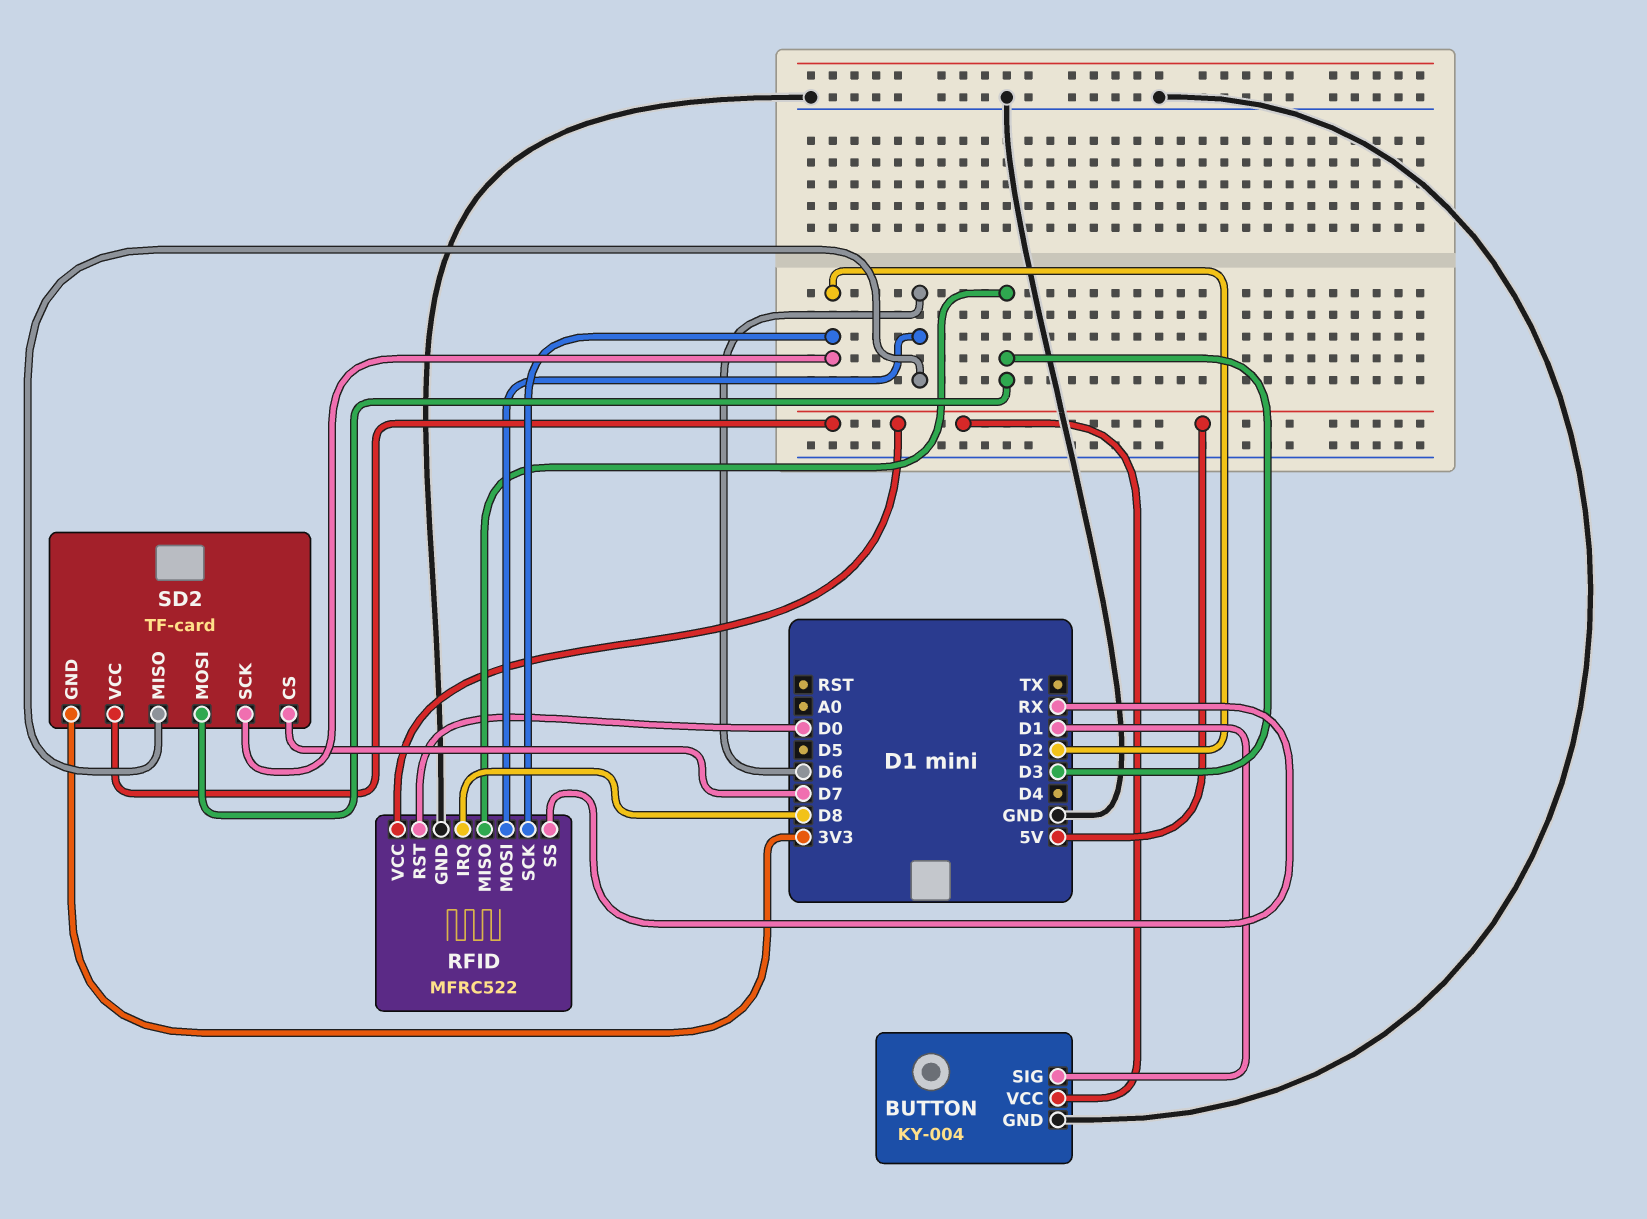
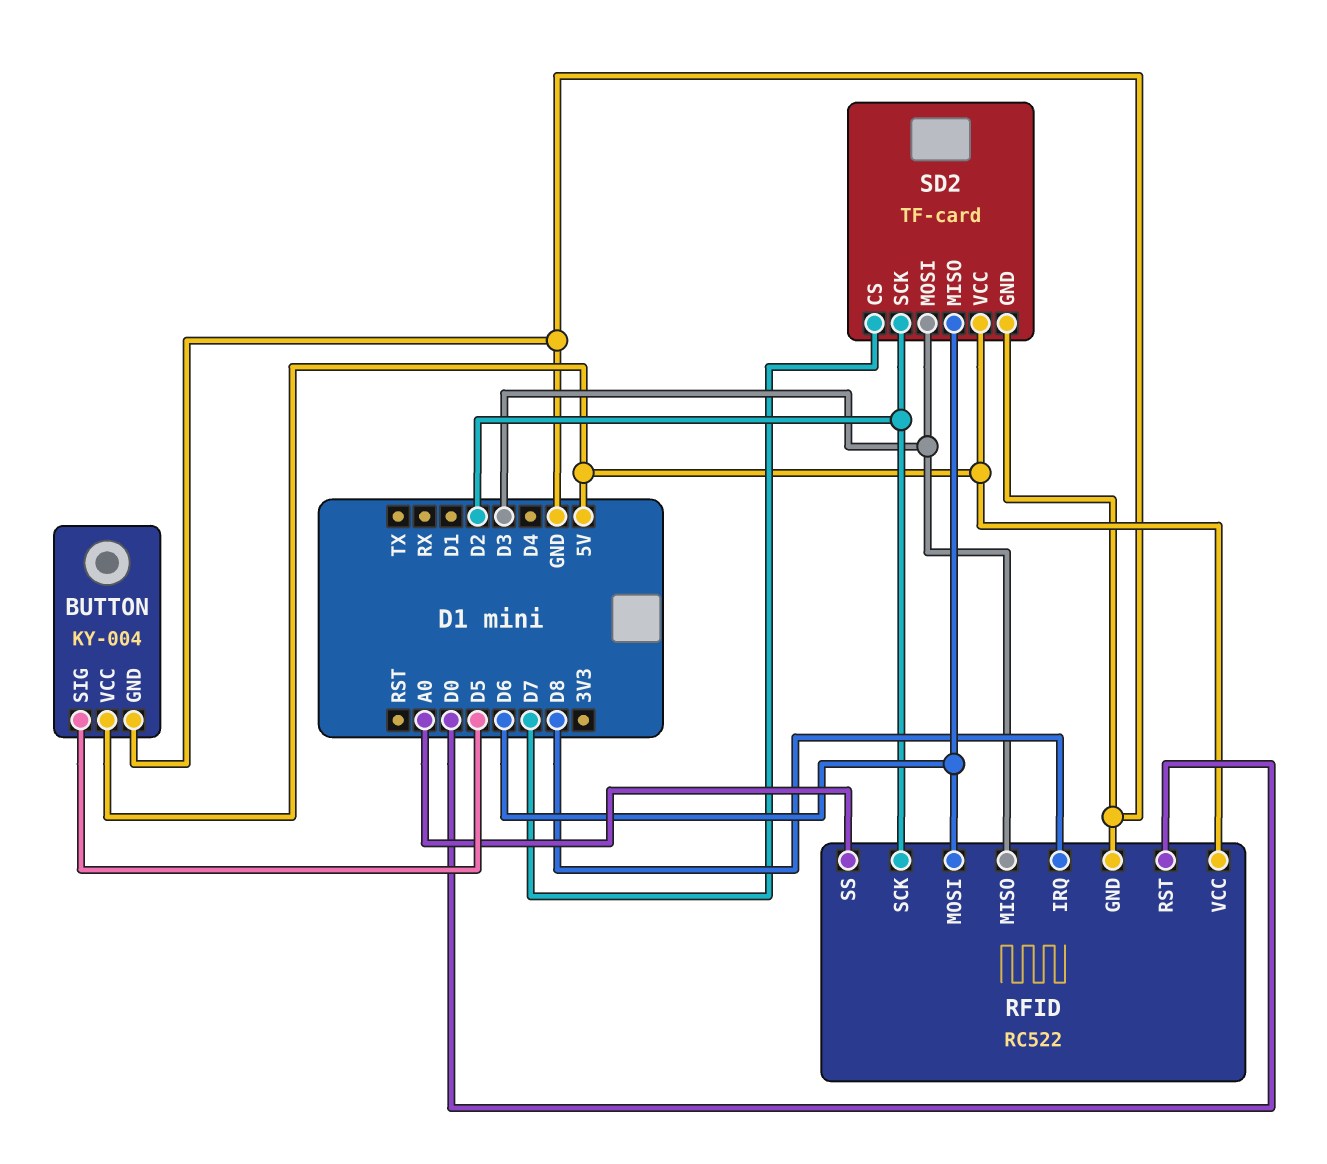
BUTTON pin SIG: D1 -> D5
RFID: MFRC522 -> RC522
RFID pin SS: RX -> A0
SD2 pin GND: 3V3 -> GND

